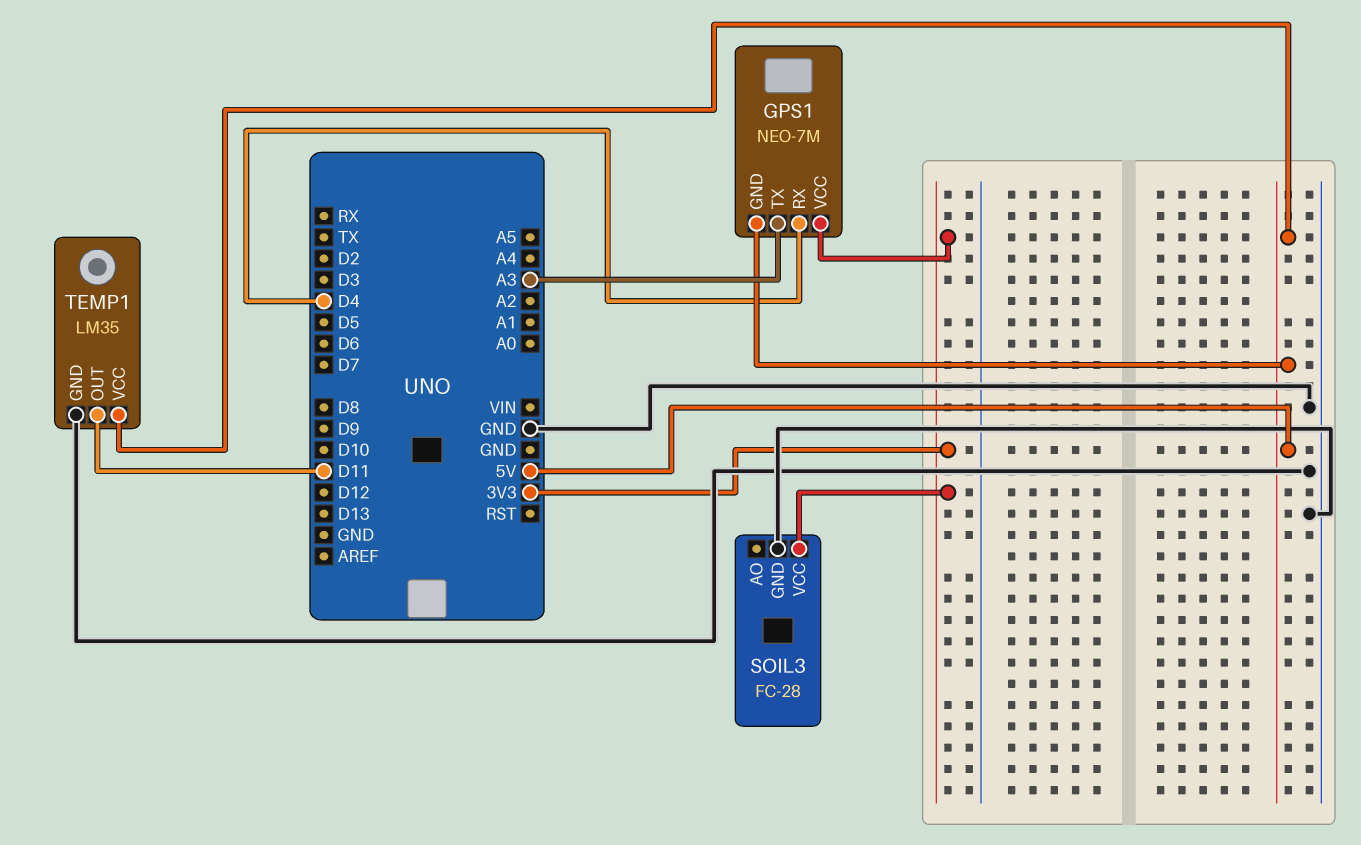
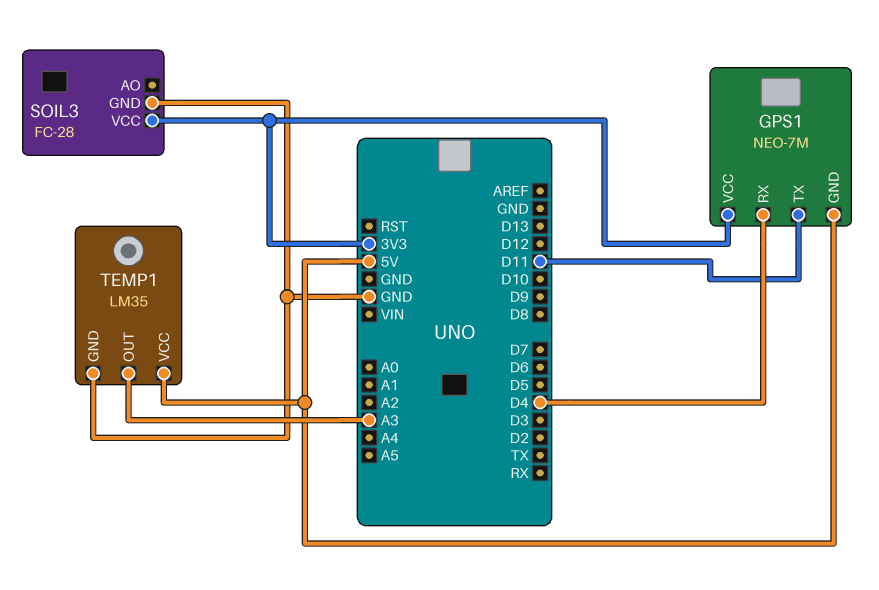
GPS1 pin TX: A3 -> D11
TEMP1 pin OUT: D11 -> A3

